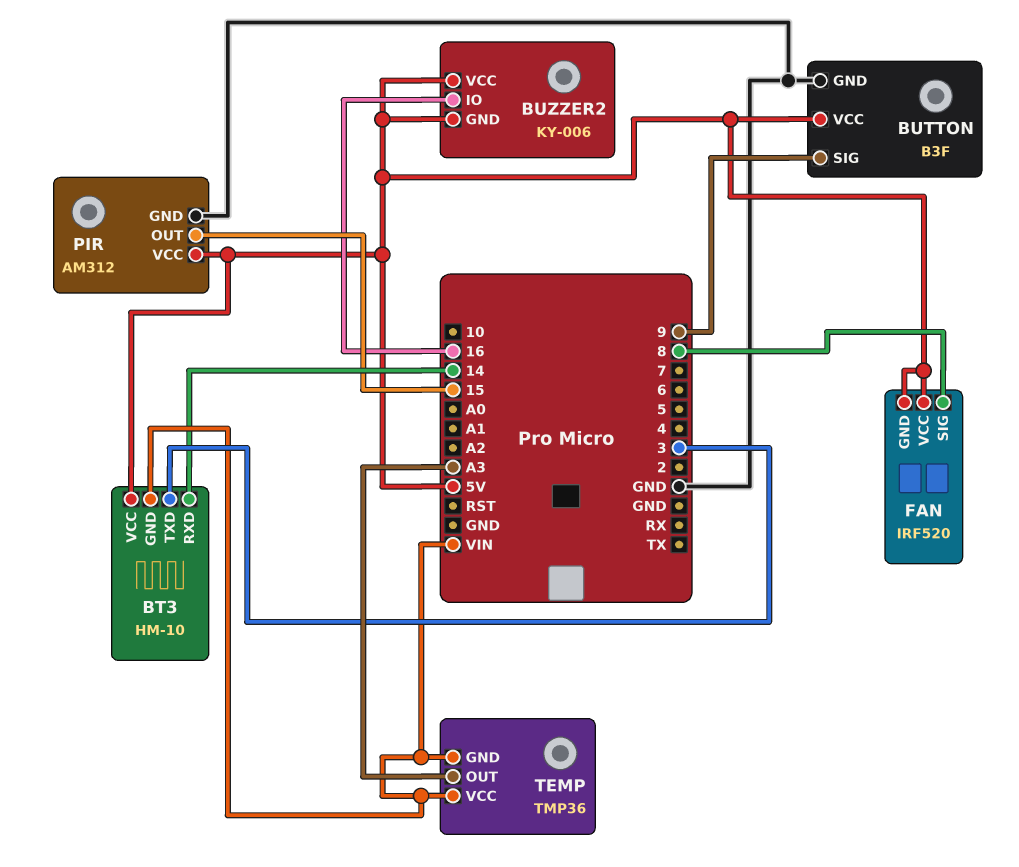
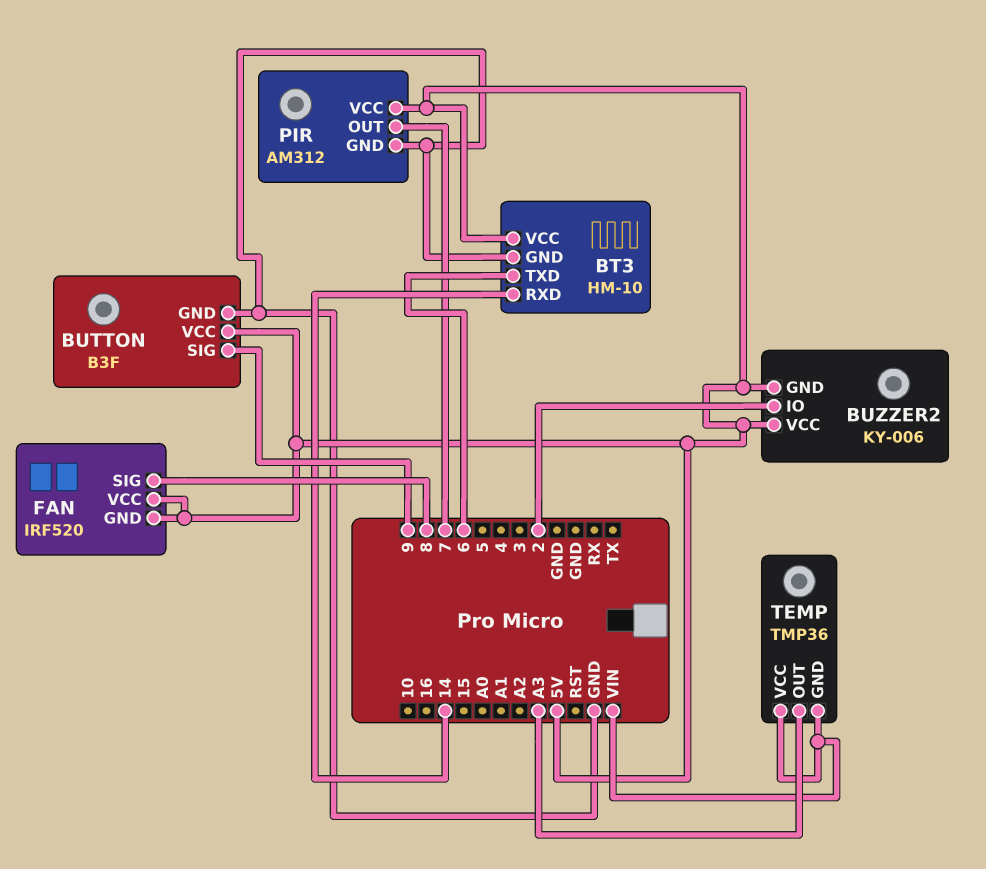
BT3 pin GND: VIN -> GND
BT3 pin TXD: 3 -> 6
BUZZER2 pin IO: 16 -> 2
PIR pin OUT: 15 -> 7

